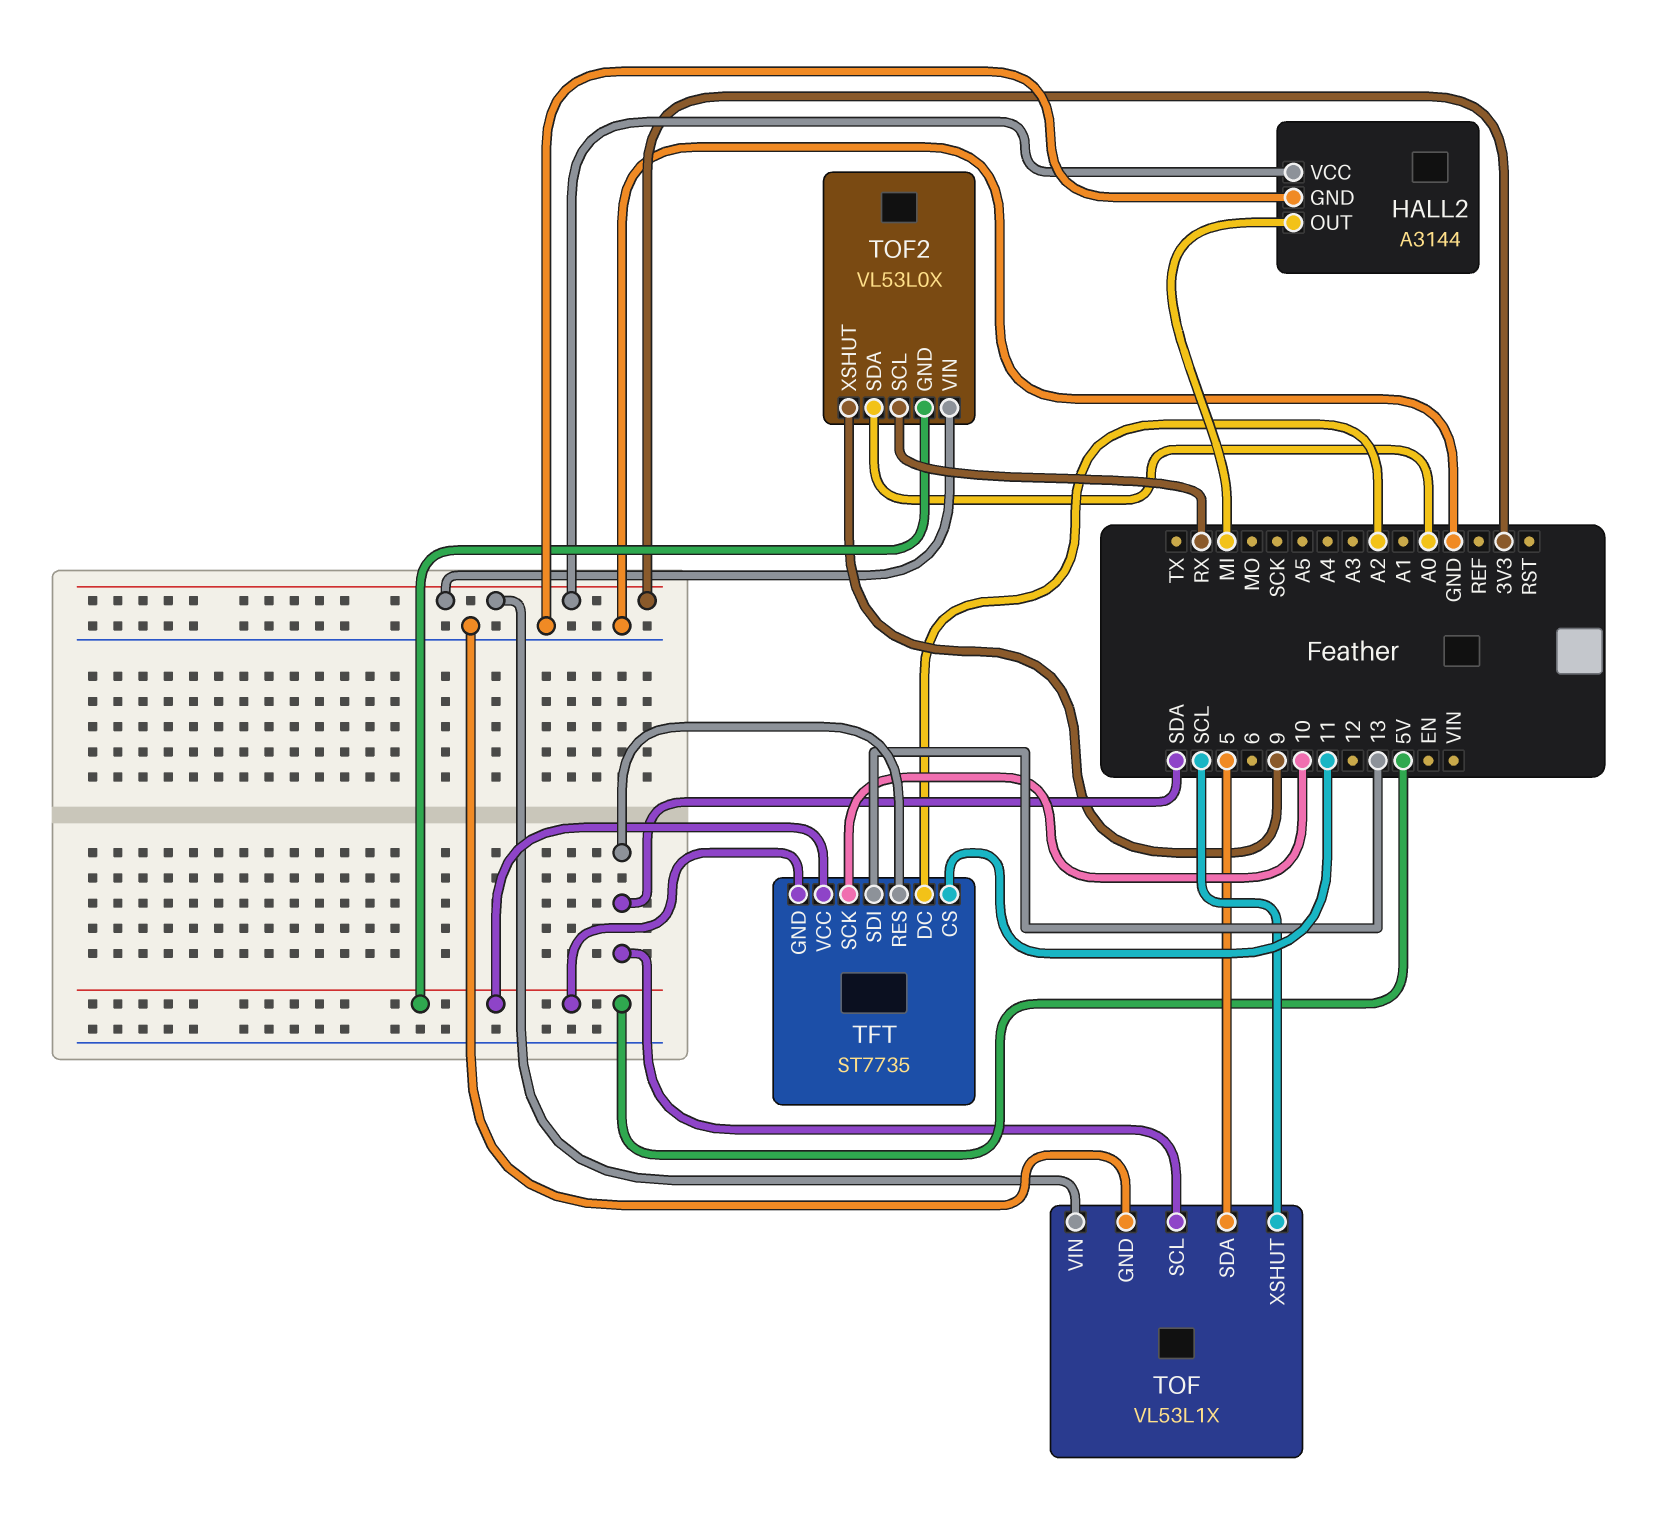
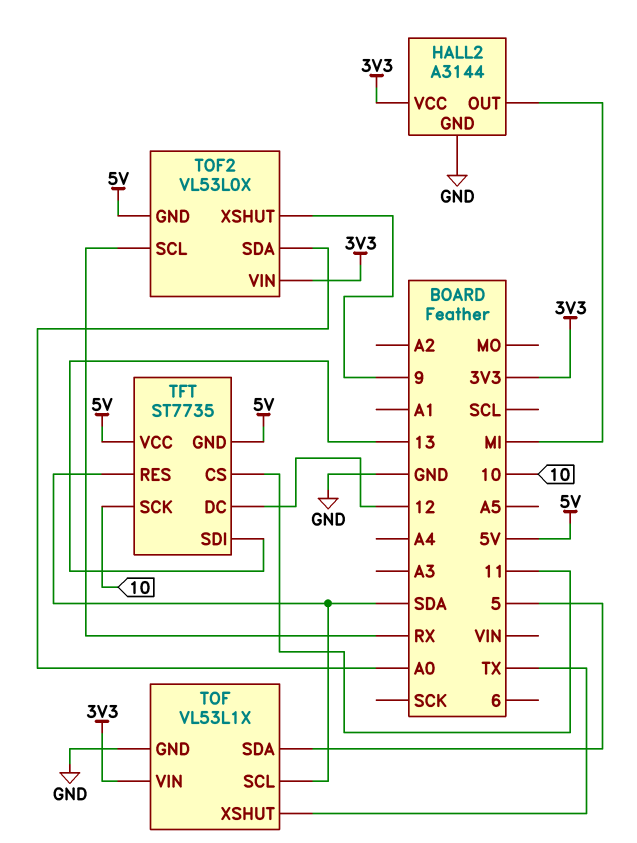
TFT pin DC: A2 -> 12
TOF pin XSHUT: SCL -> TX

